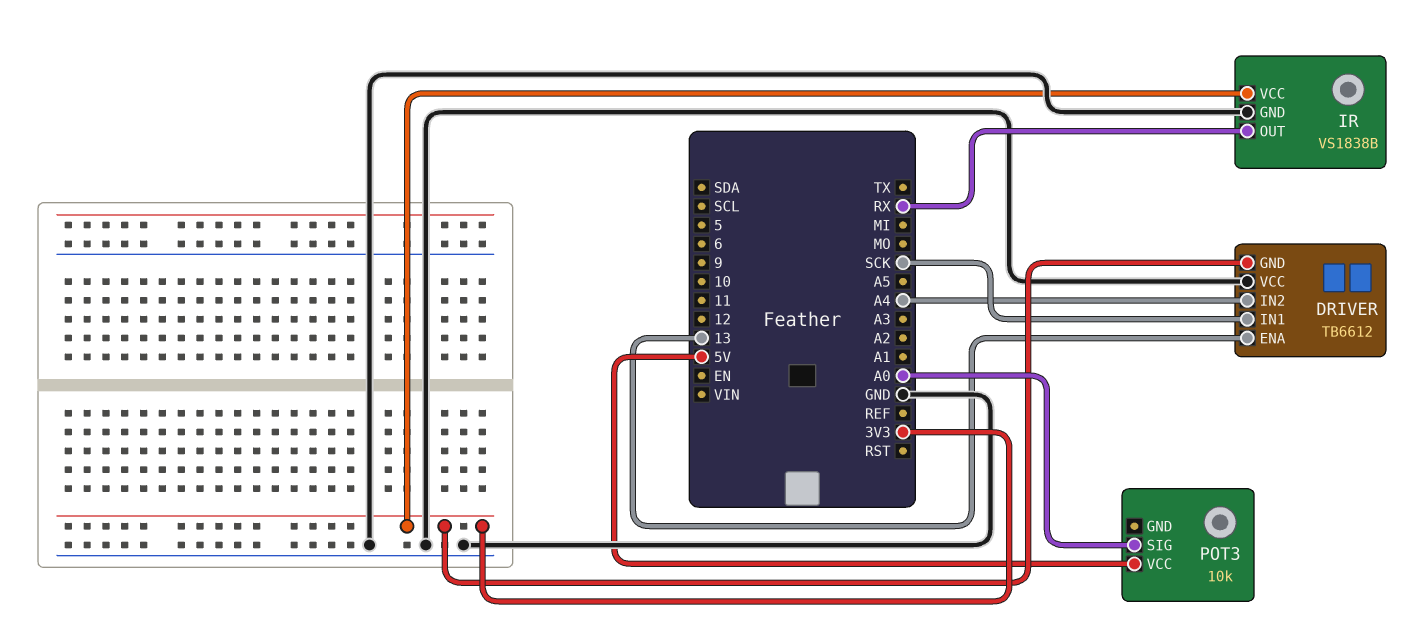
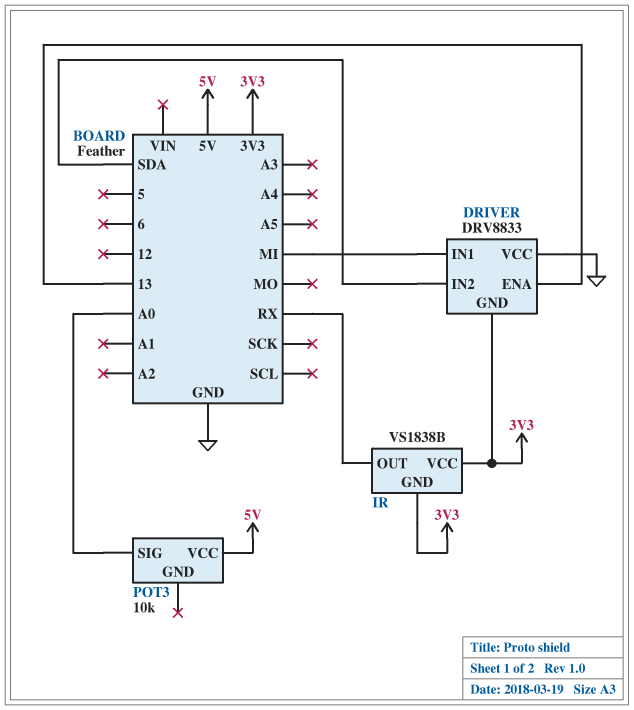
DRIVER: TB6612 -> DRV8833
DRIVER pin IN1: SCK -> MI
DRIVER pin IN2: A4 -> SDA
IR pin GND: GND -> 3V3

